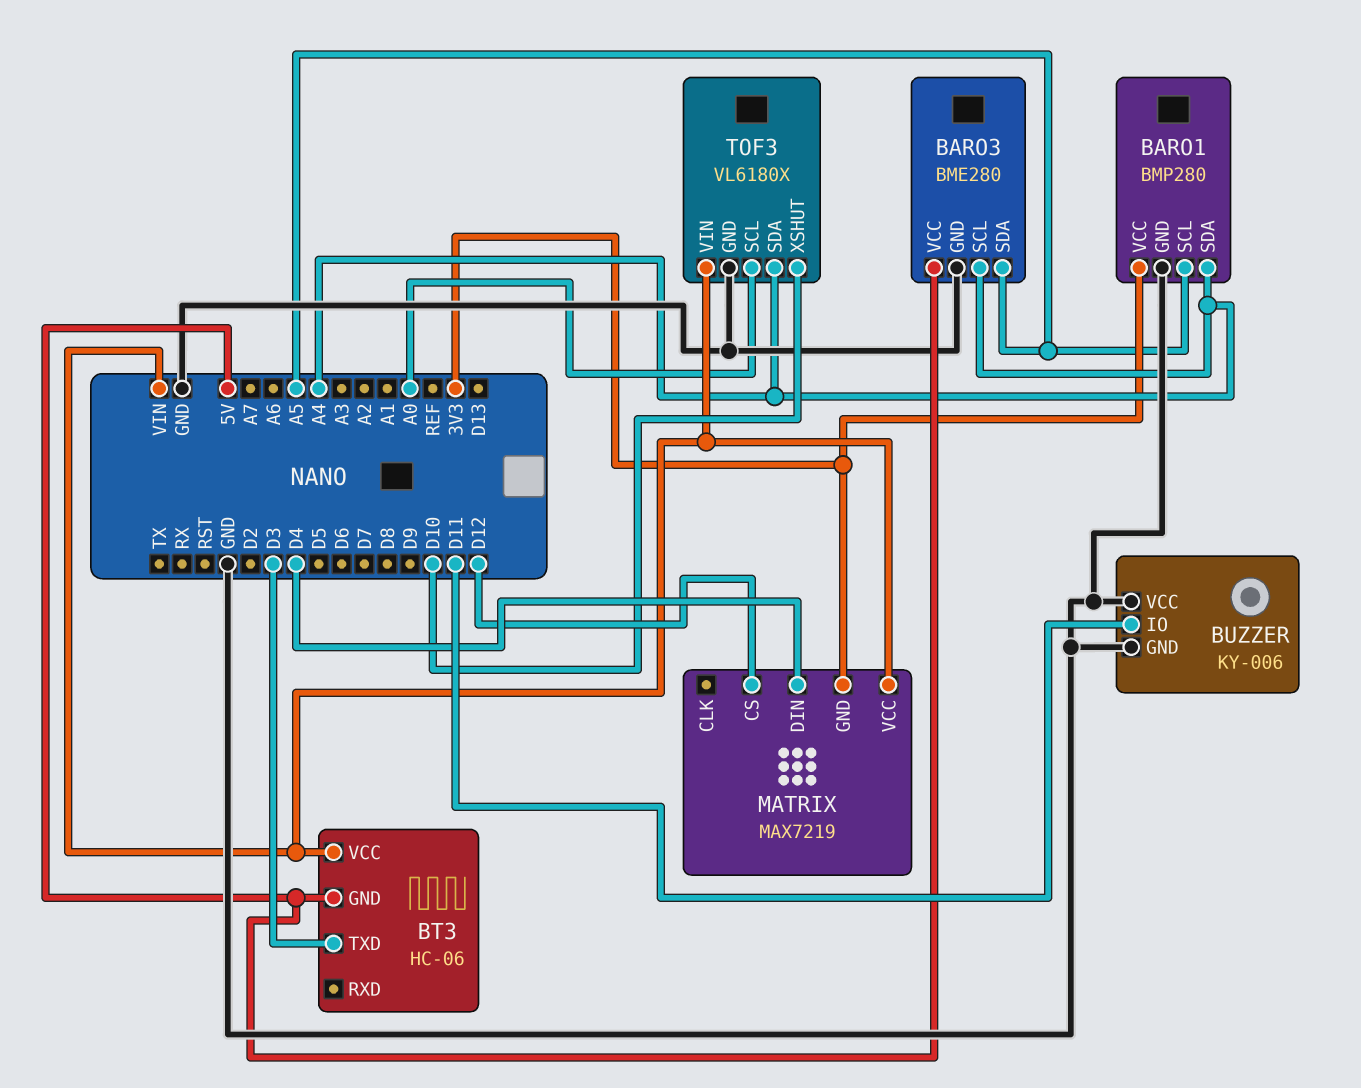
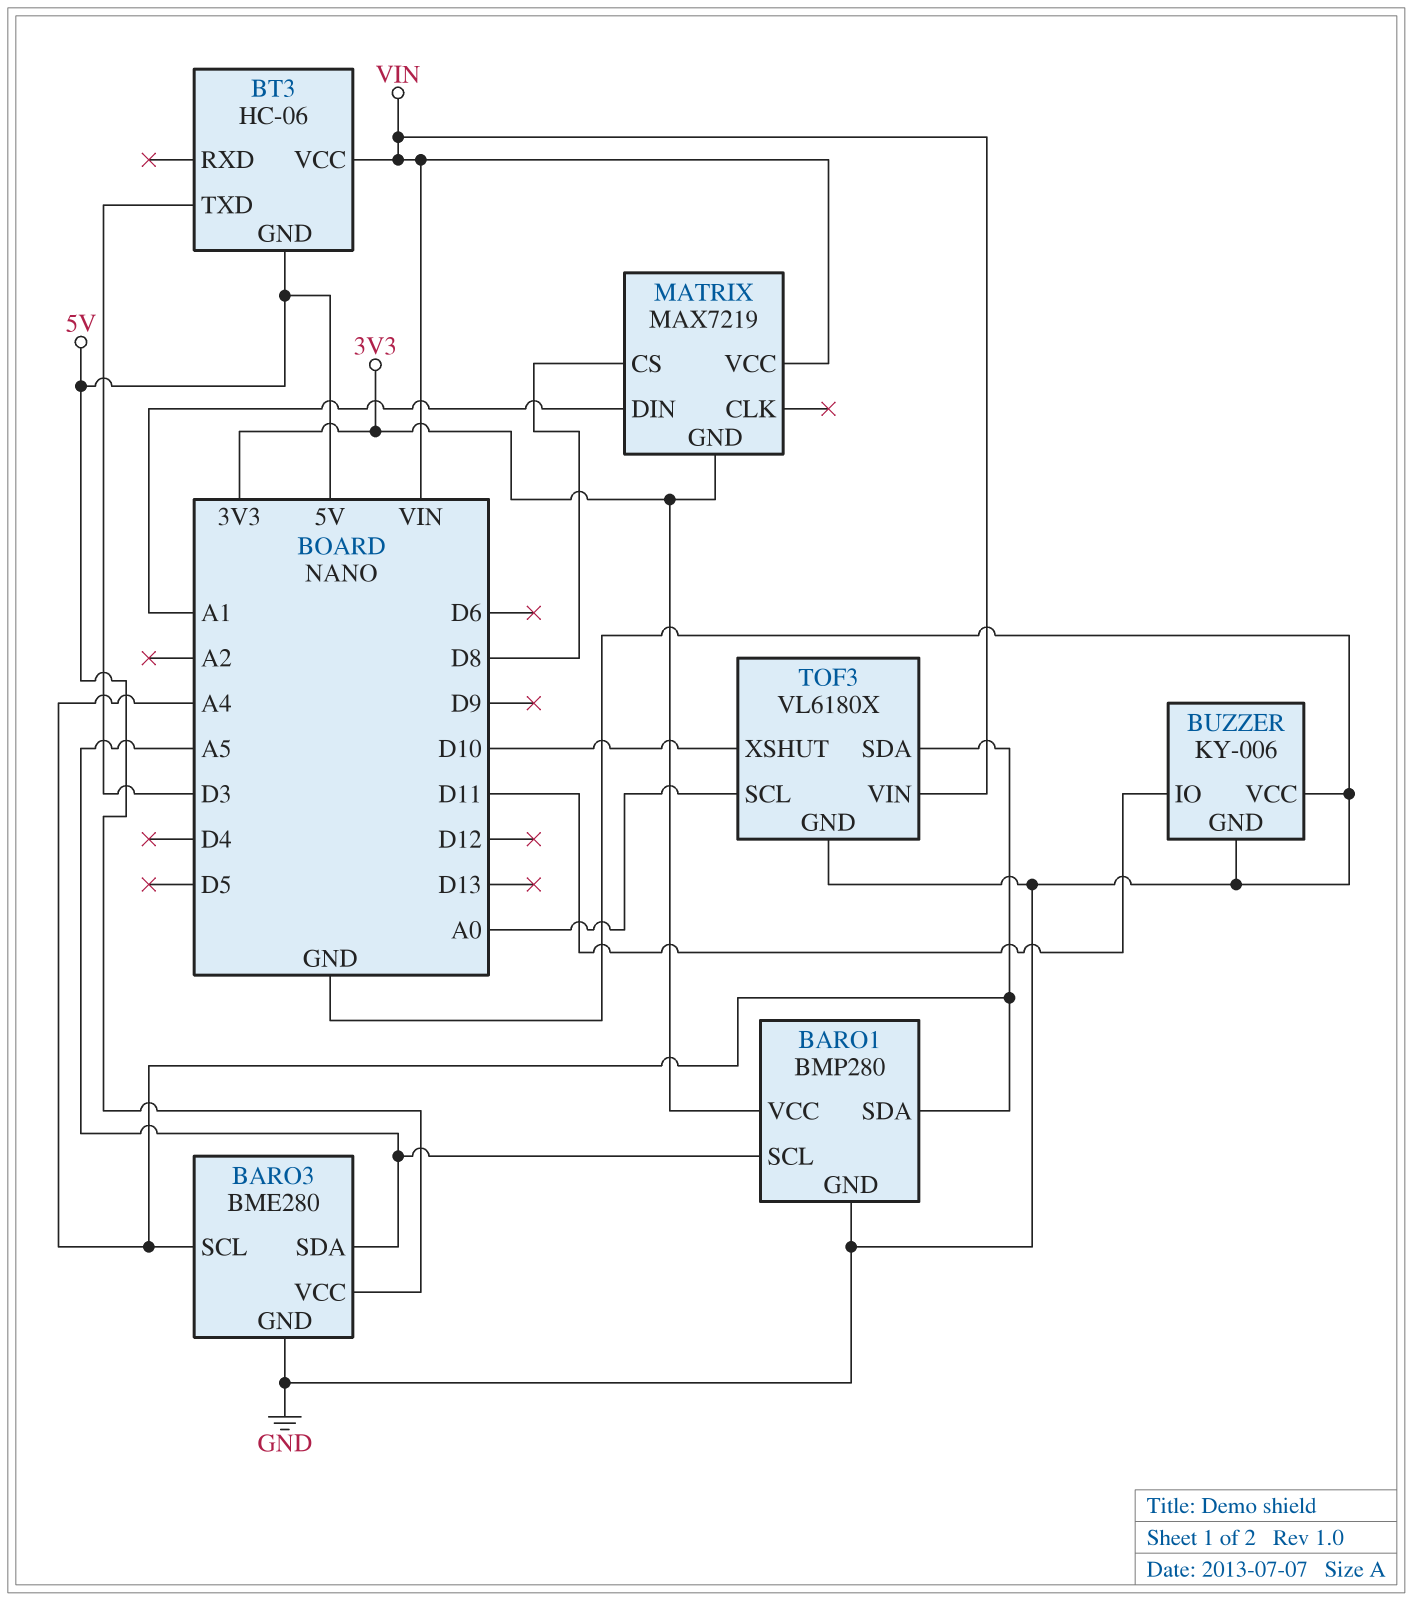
MATRIX pin CS: D12 -> D8
MATRIX pin DIN: D4 -> A1

